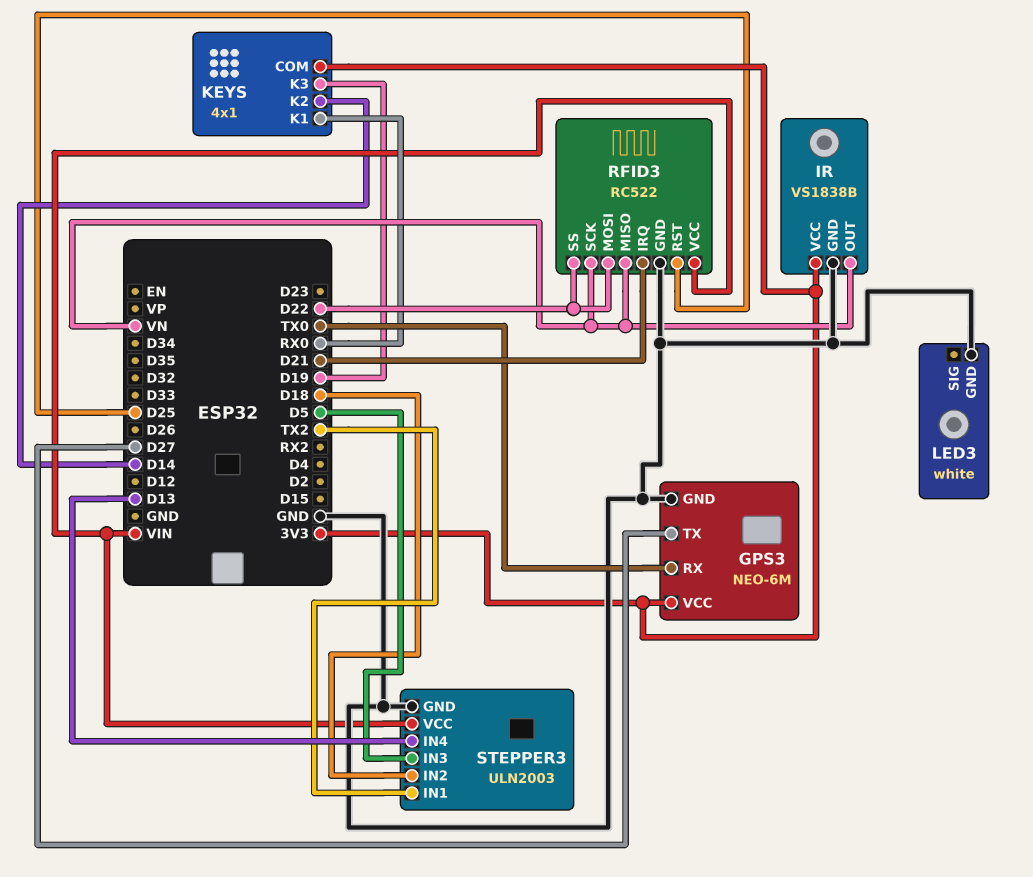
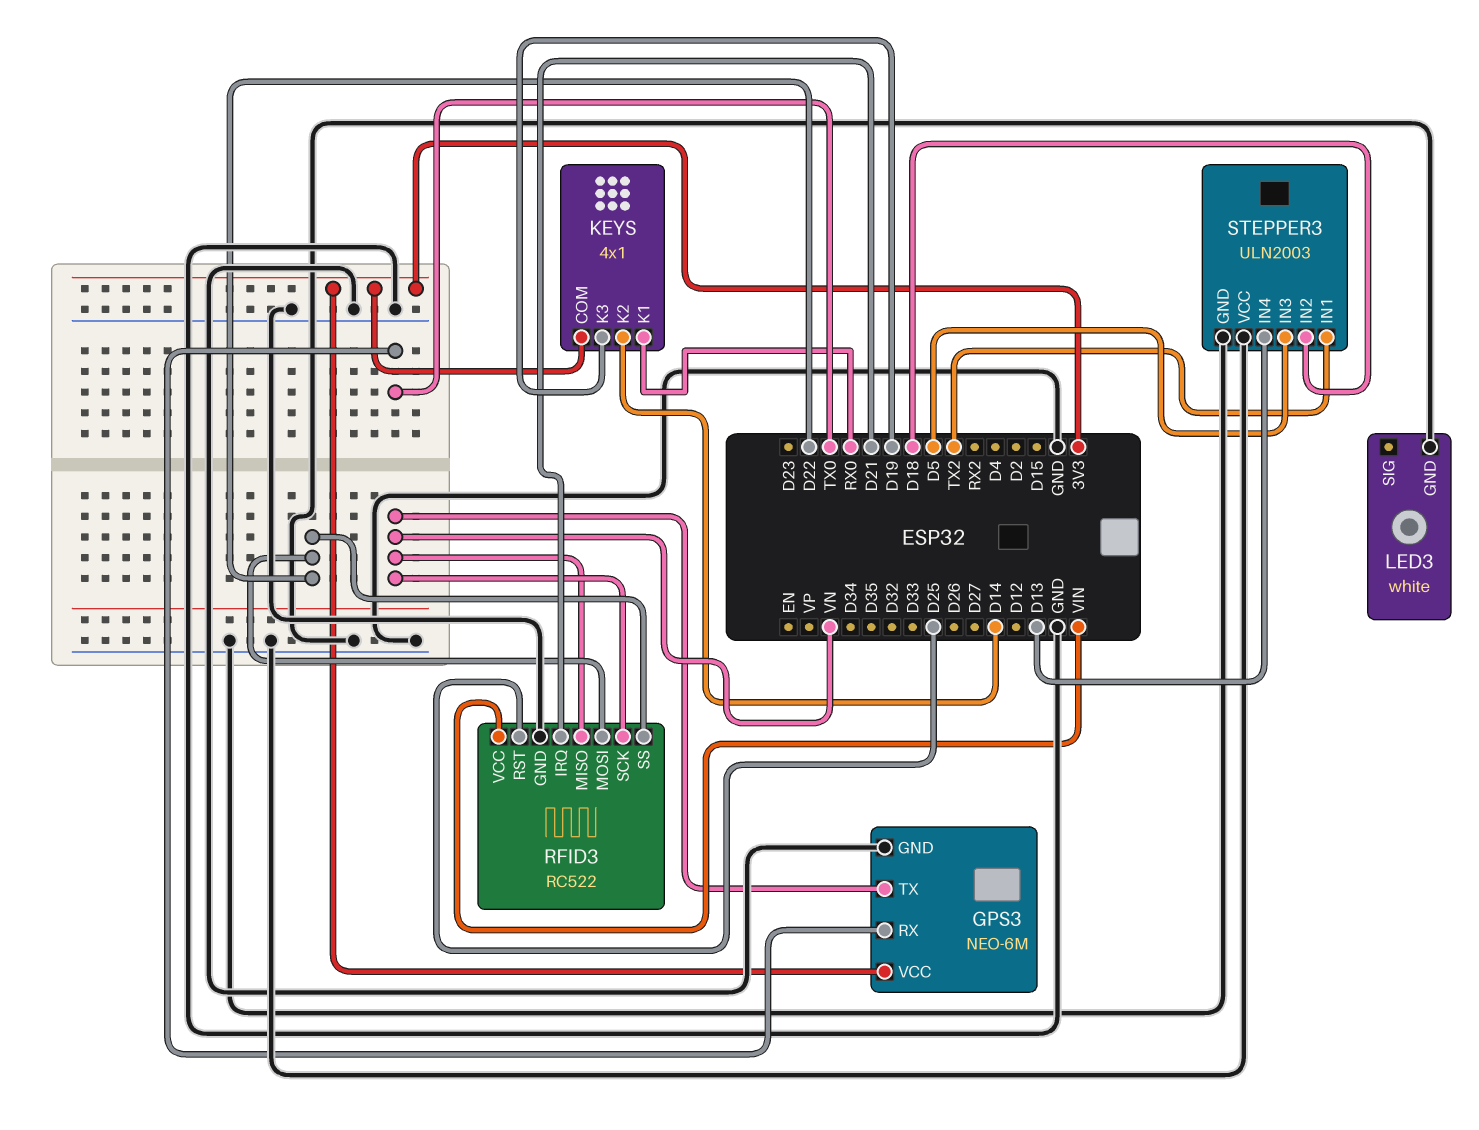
GPS3 pin TX: D27 -> VN
IR: VS1838B -> none
IR pin GND: GND -> none
IR pin OUT: VN -> none
IR pin VCC: 3V3 -> none
STEPPER3 pin VCC: VIN -> GND

